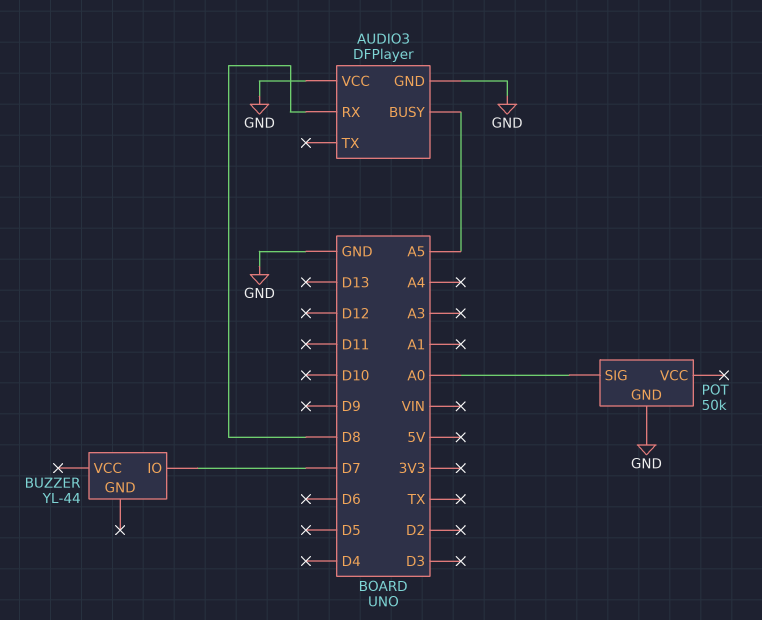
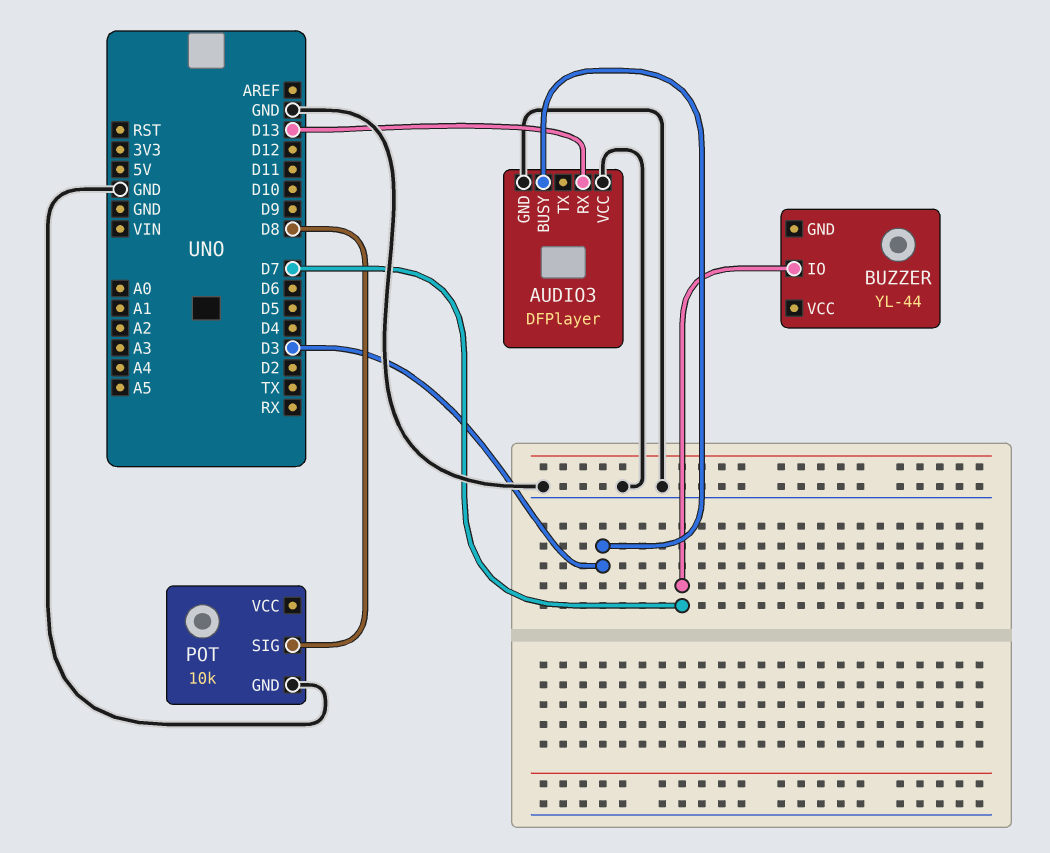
AUDIO3 pin BUSY: A5 -> D3
AUDIO3 pin RX: D8 -> D13
POT: 50k -> 10k
POT pin SIG: A0 -> D8

